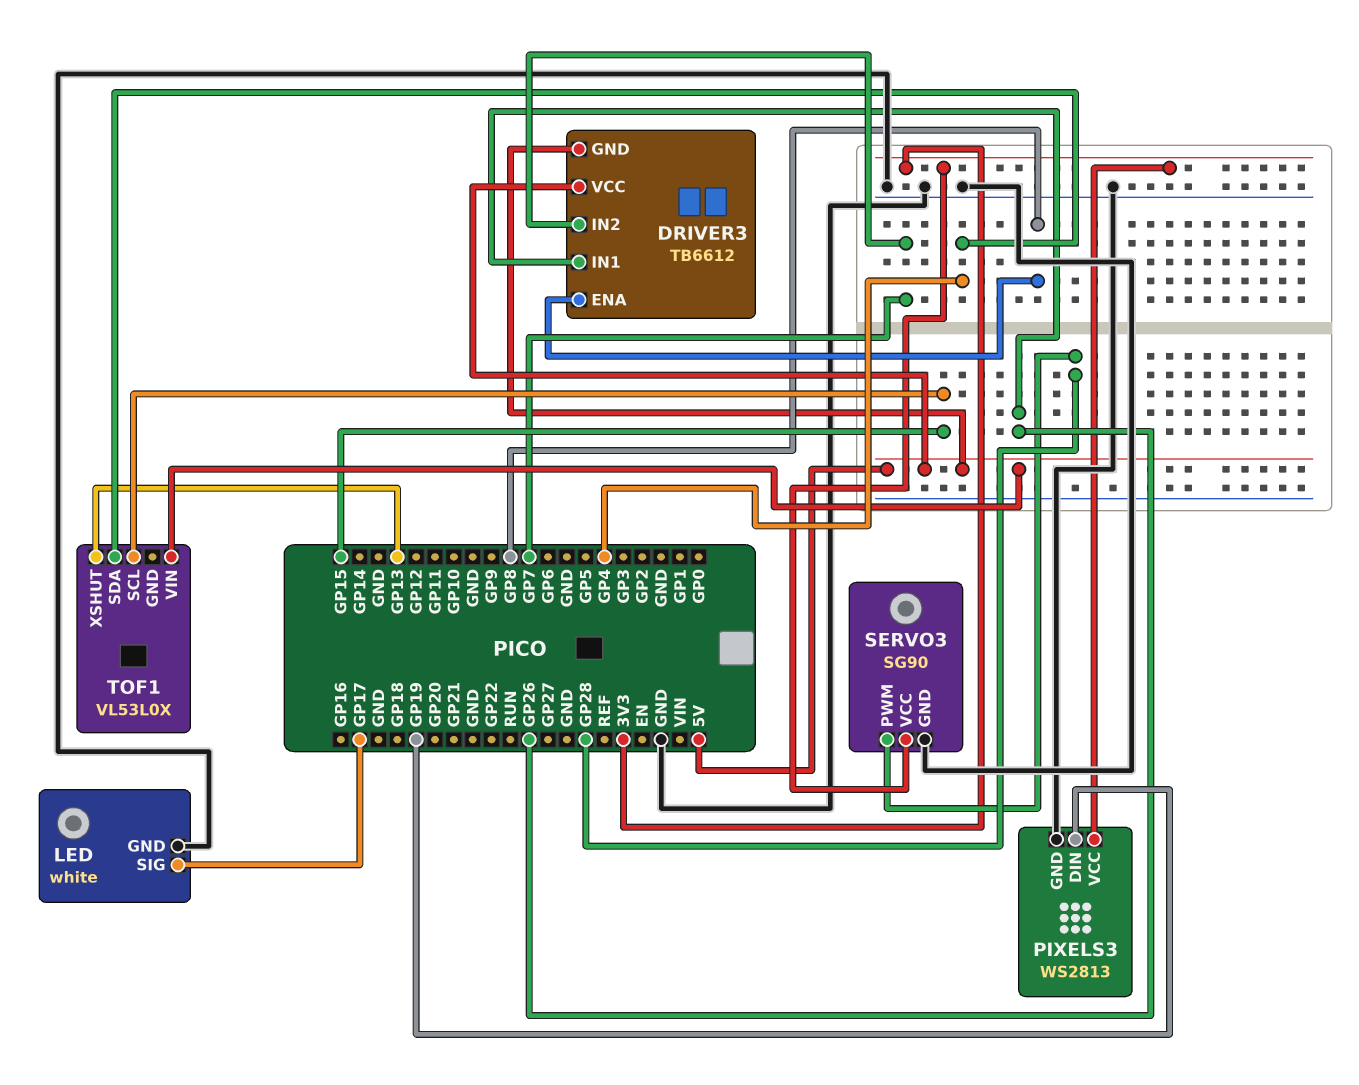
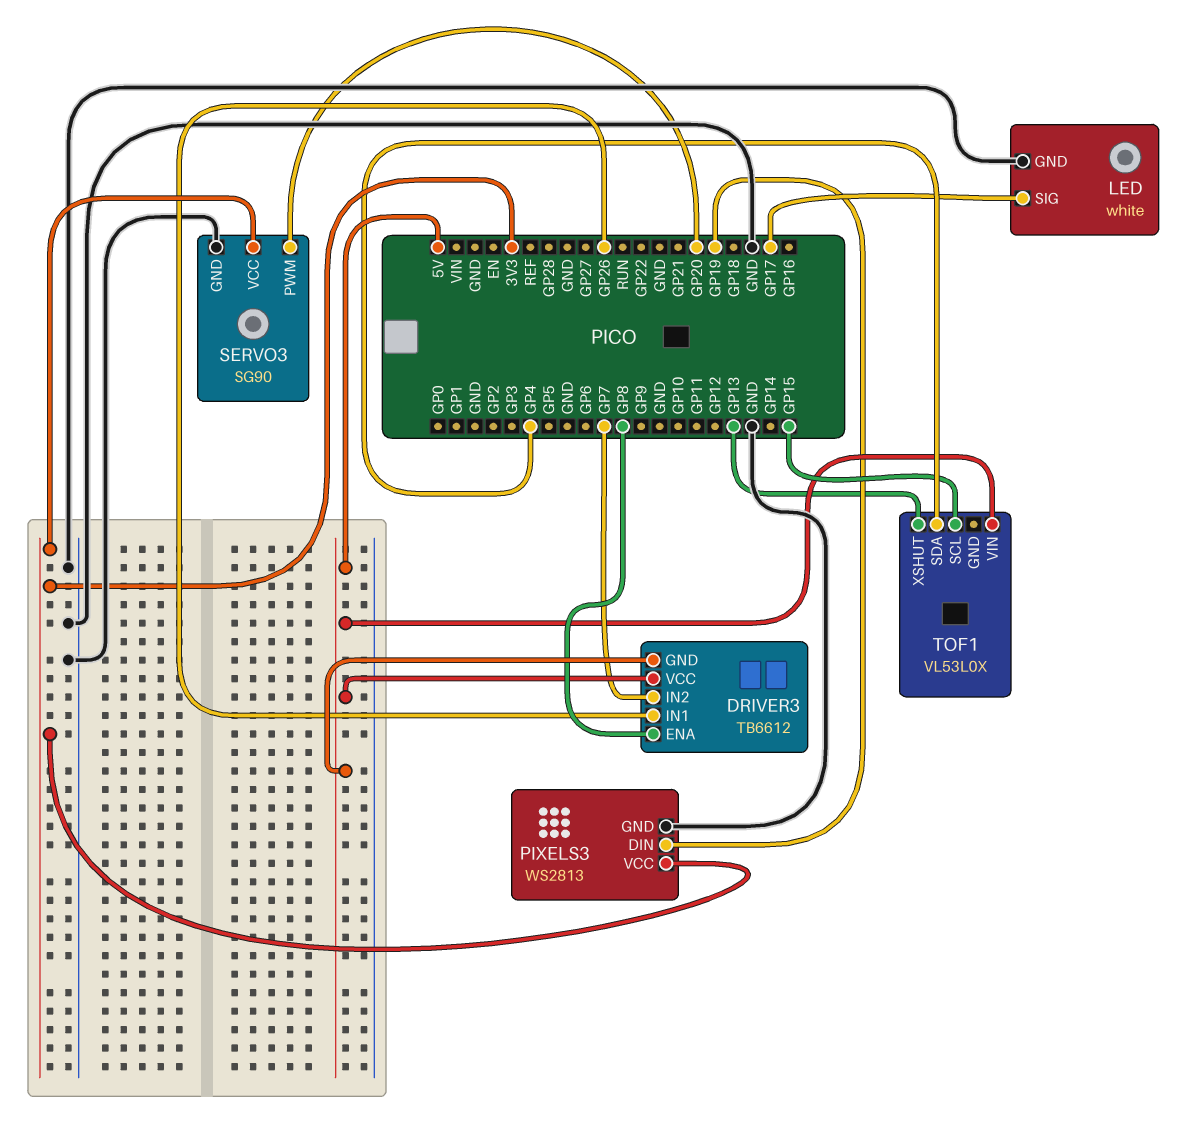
SERVO3 pin PWM: GP28 -> GP20

